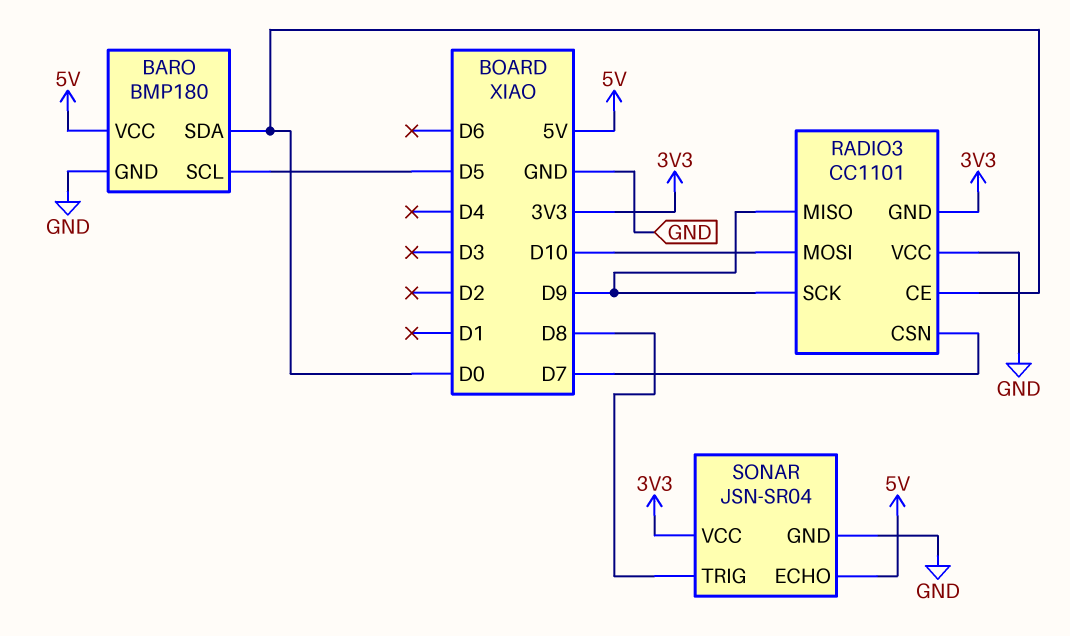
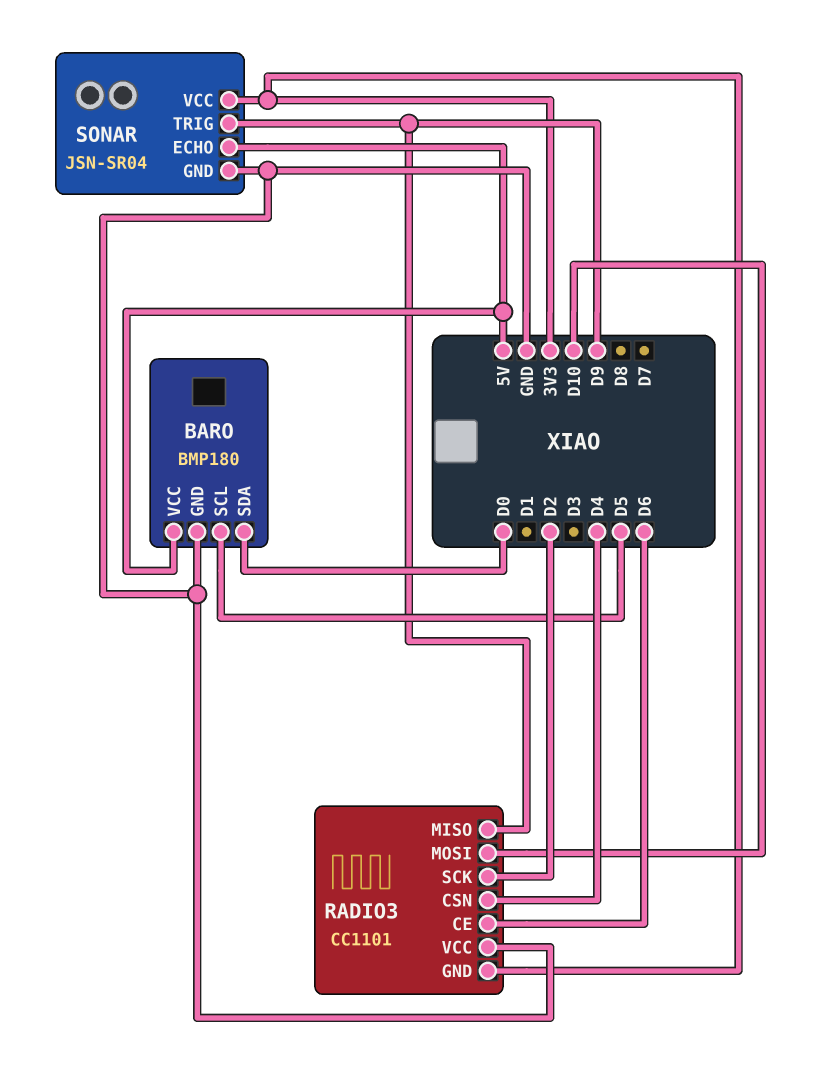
RADIO3 pin CE: D0 -> D6
RADIO3 pin CSN: D7 -> D4
RADIO3 pin SCK: D9 -> D2
SONAR pin TRIG: D8 -> D9

